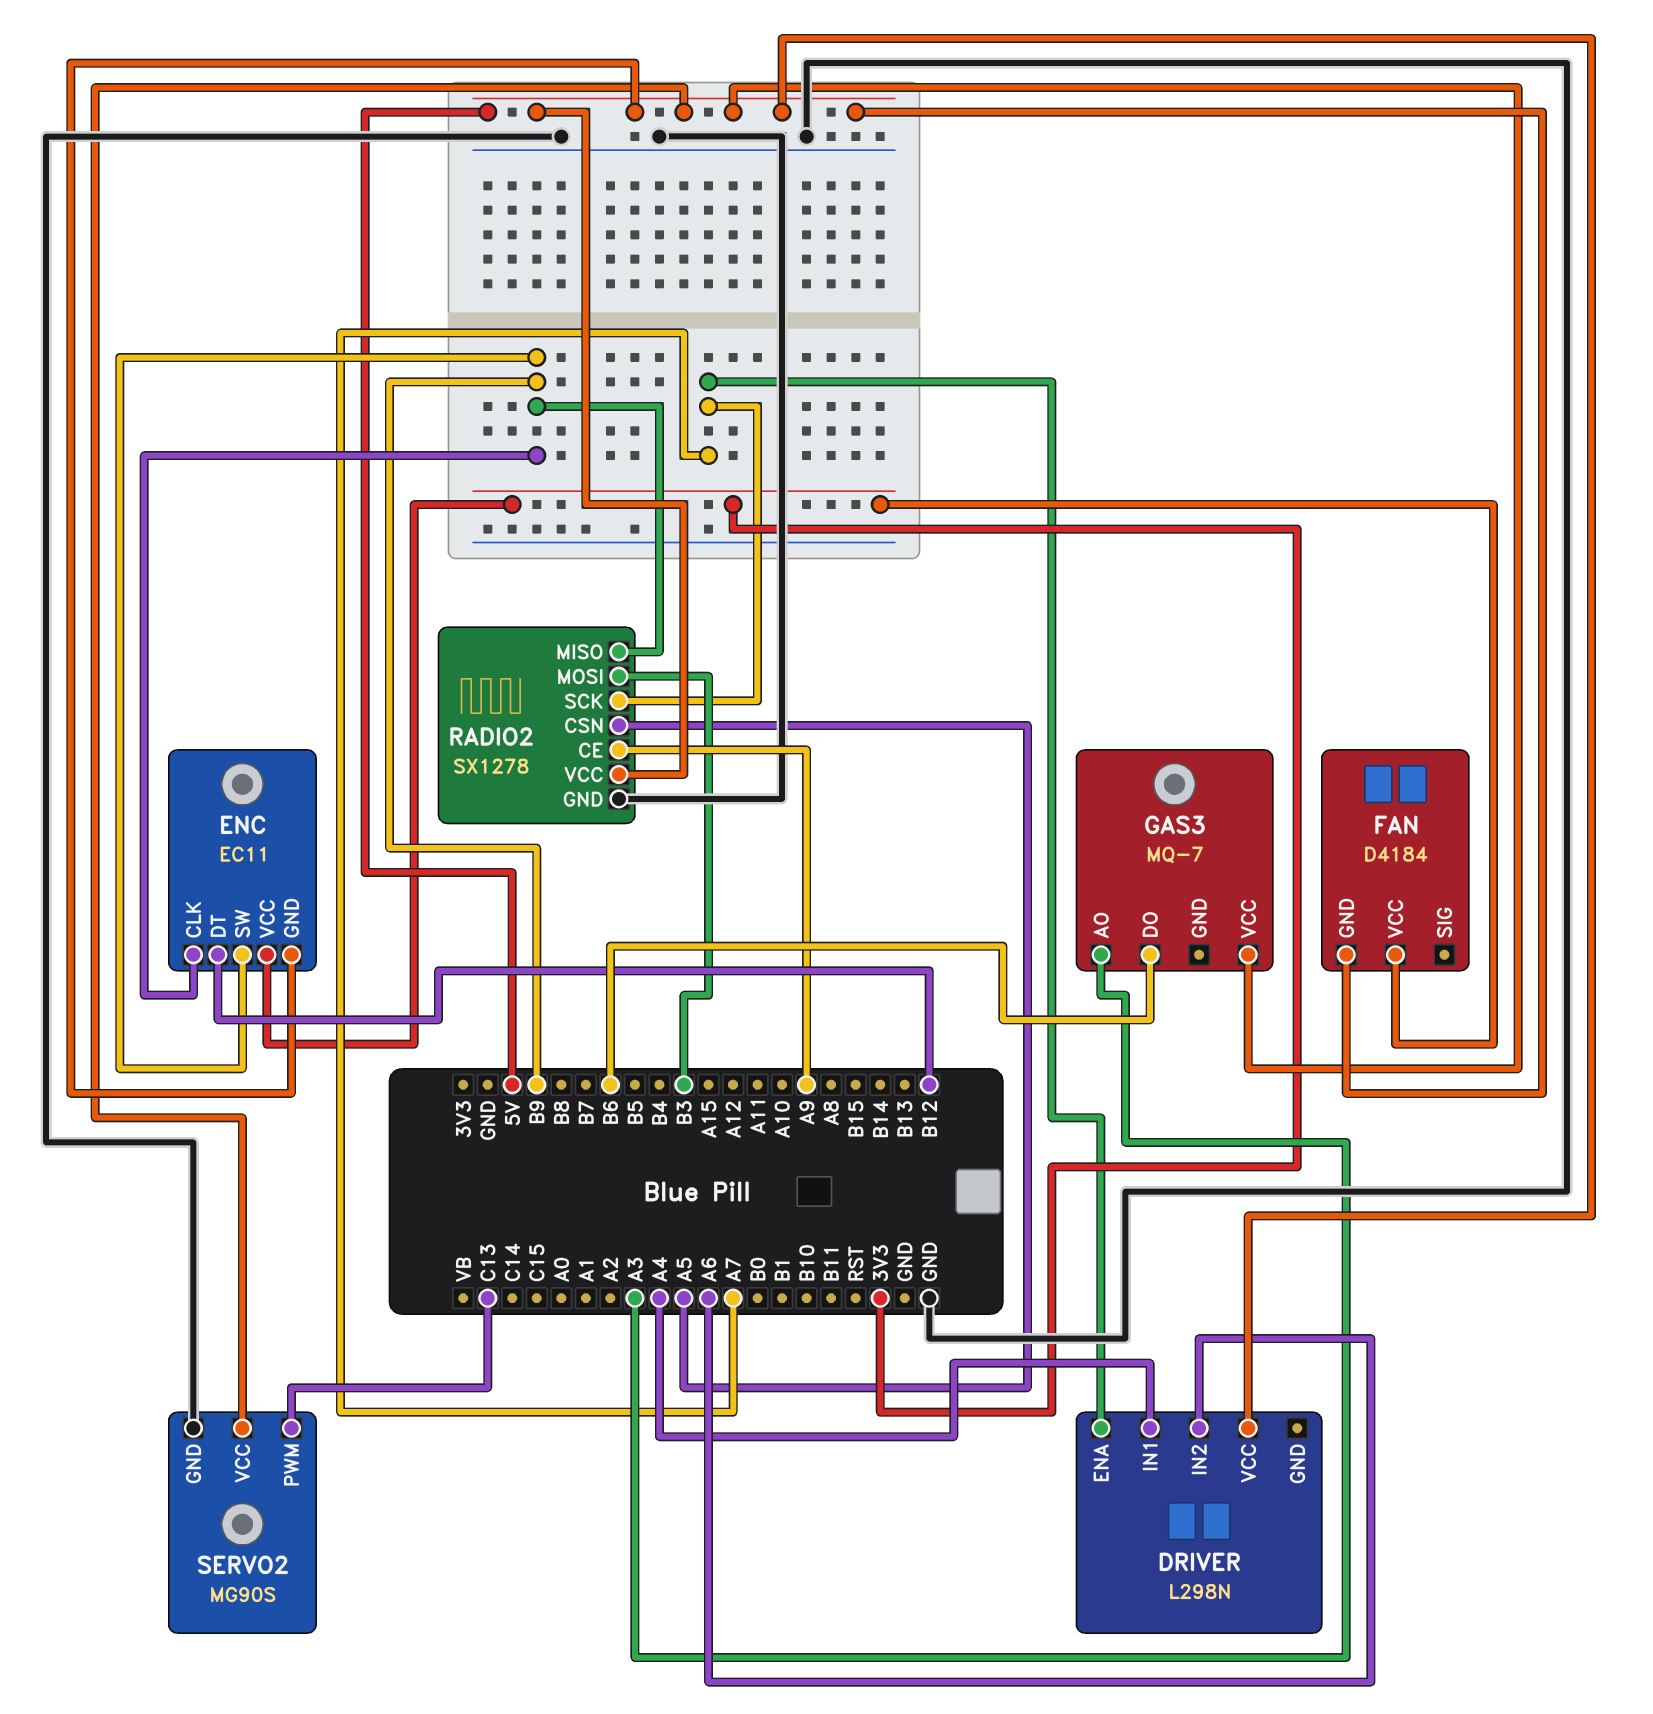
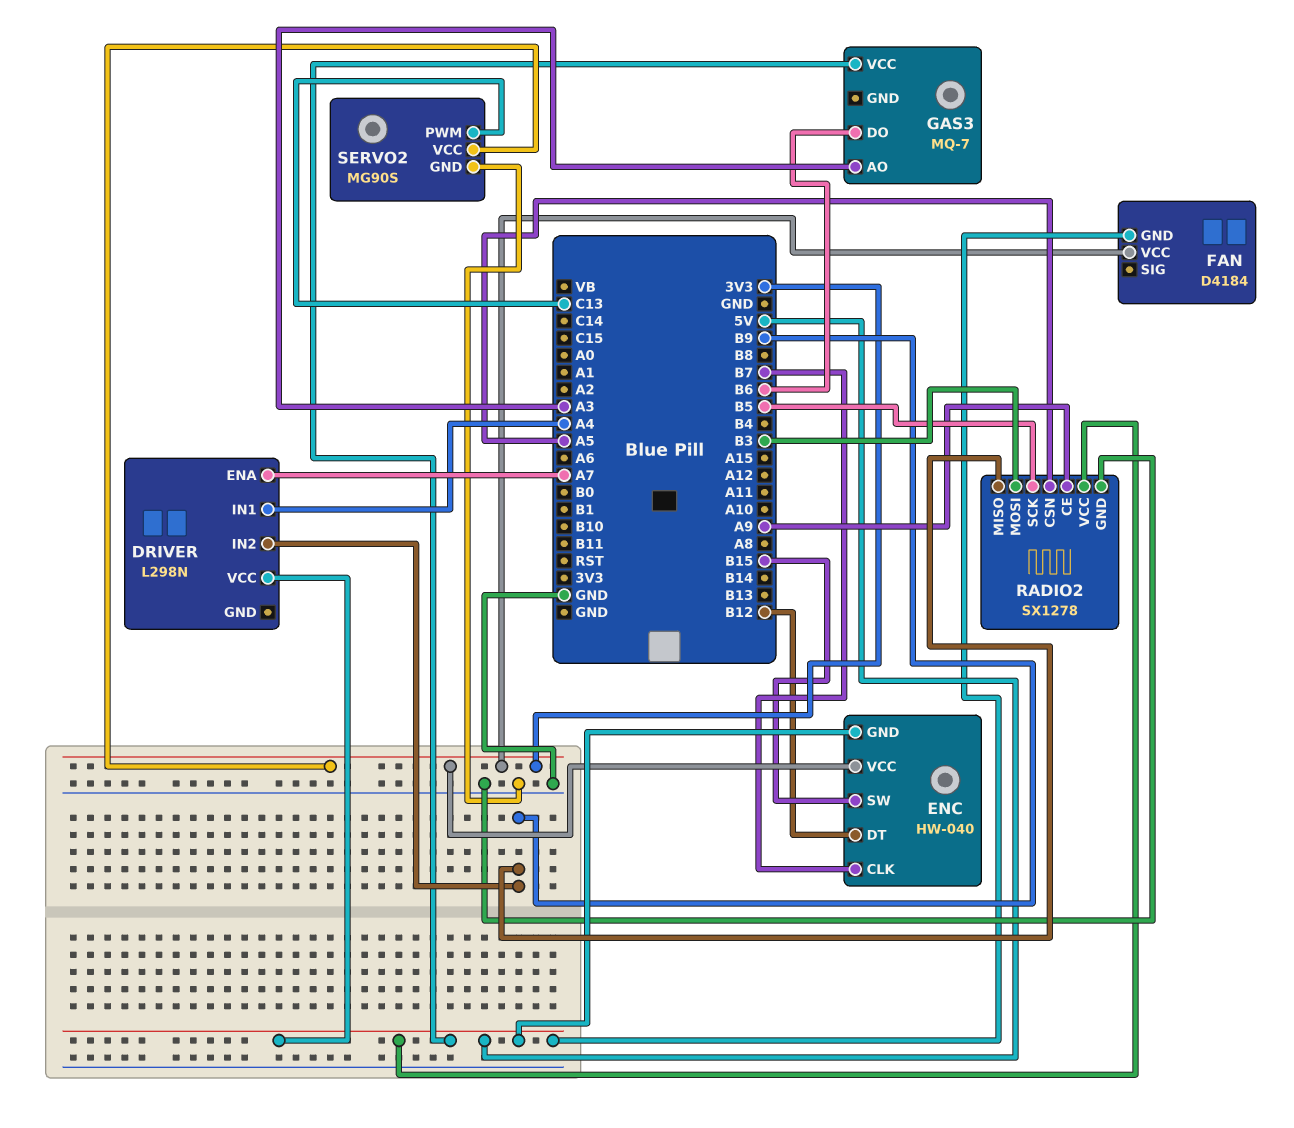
DRIVER pin IN2: A6 -> B9
ENC: EC11 -> HW-040
ENC pin CLK: B9 -> B7
ENC pin SW: B9 -> B15
RADIO2 pin SCK: A7 -> B5
SERVO2 pin VCC: 5V -> 3V3

